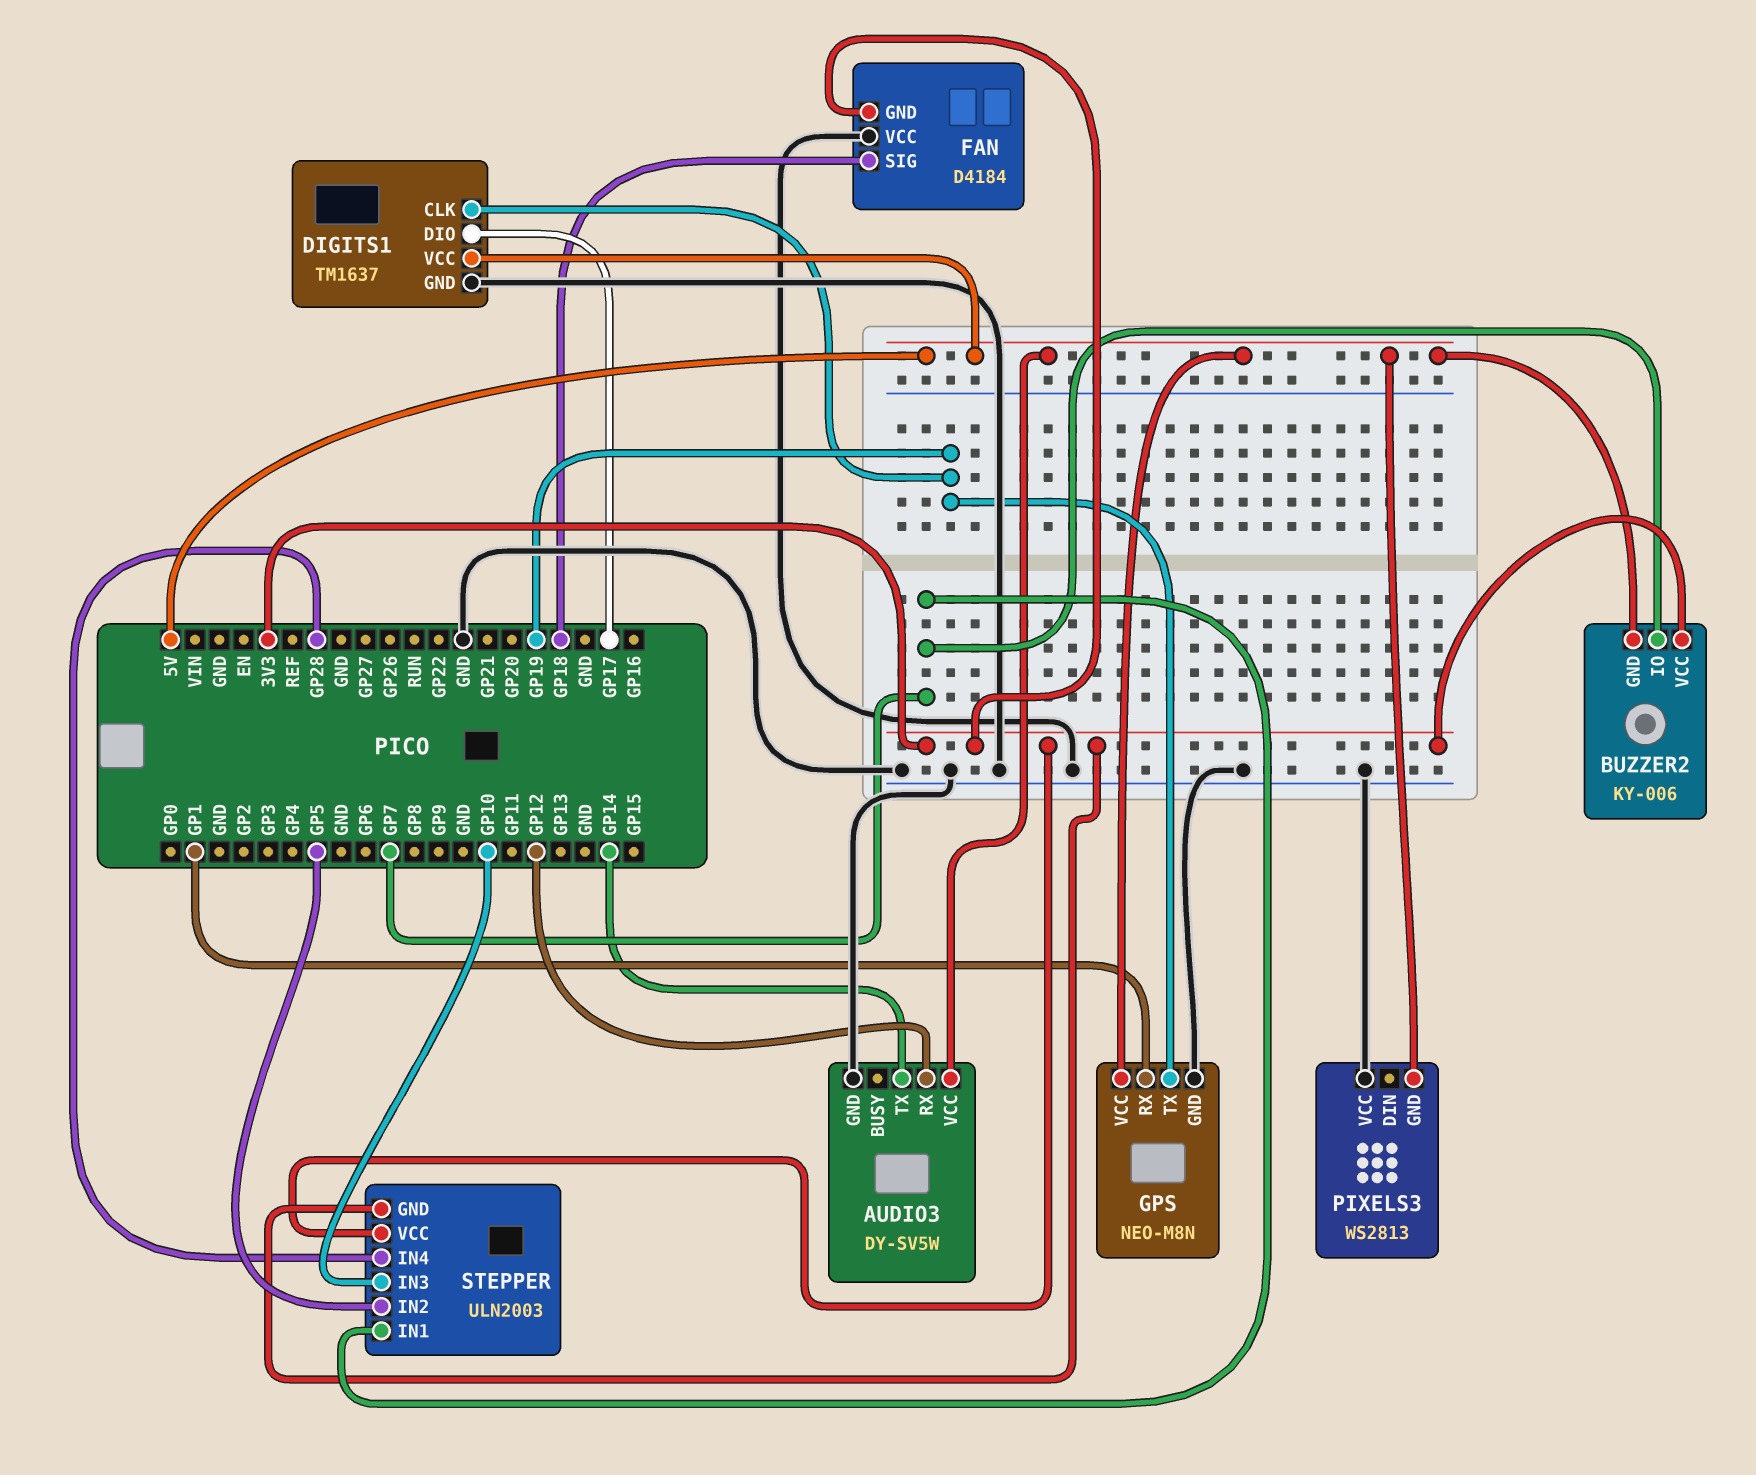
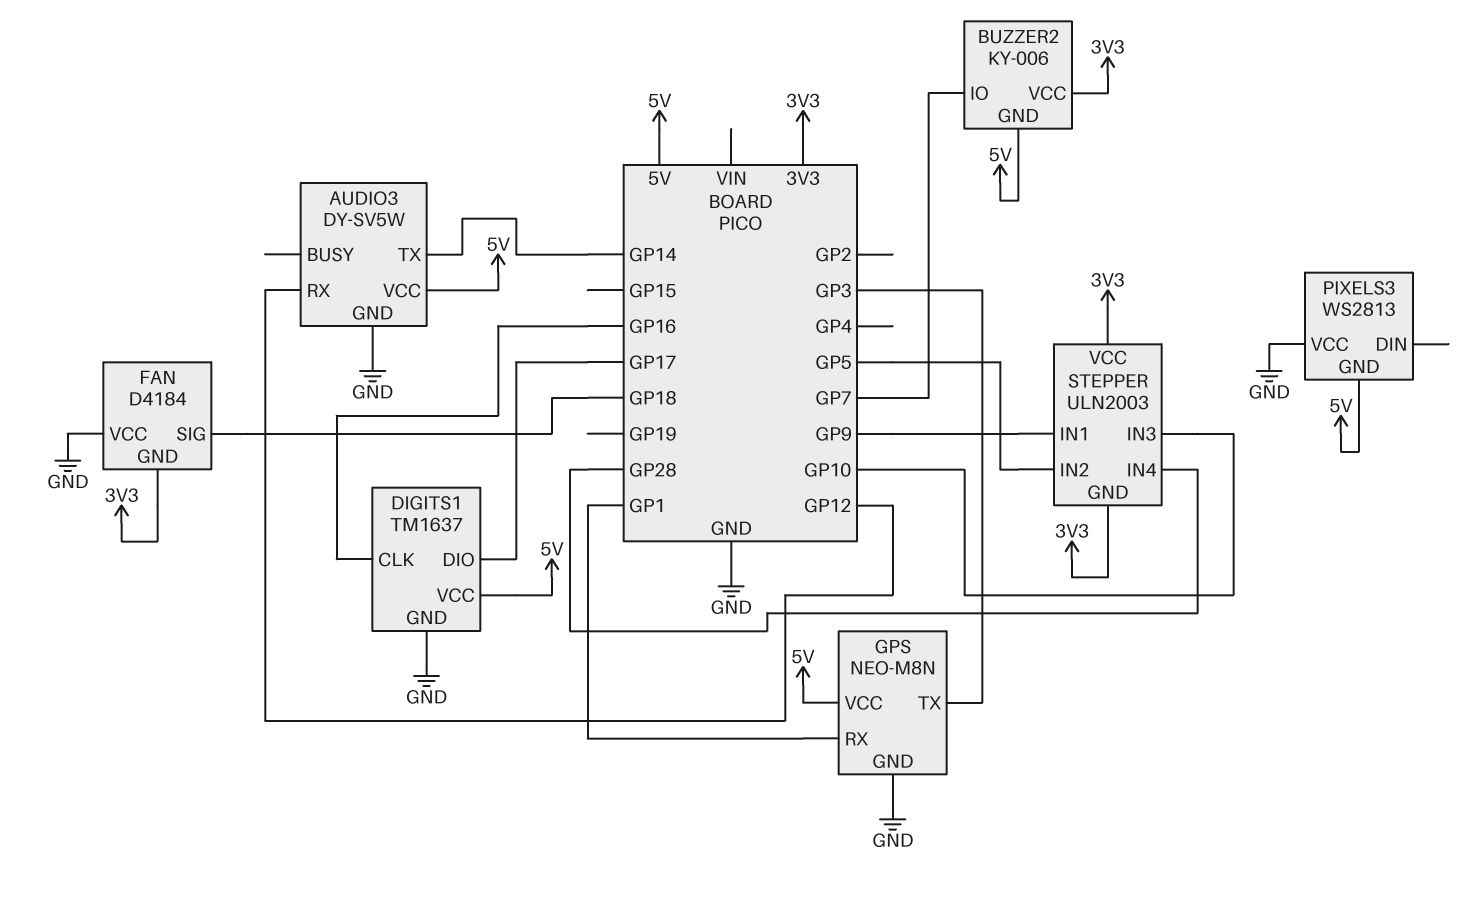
DIGITS1 pin CLK: GP19 -> GP16
GPS pin TX: GP19 -> GP3
STEPPER pin IN1: GP7 -> GP9

